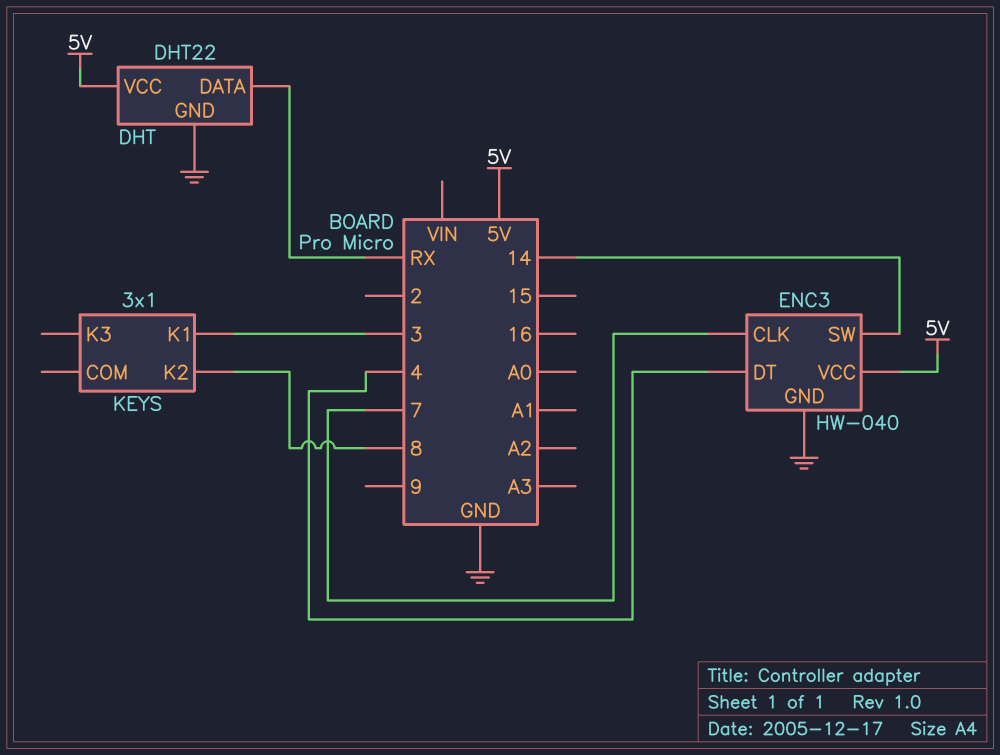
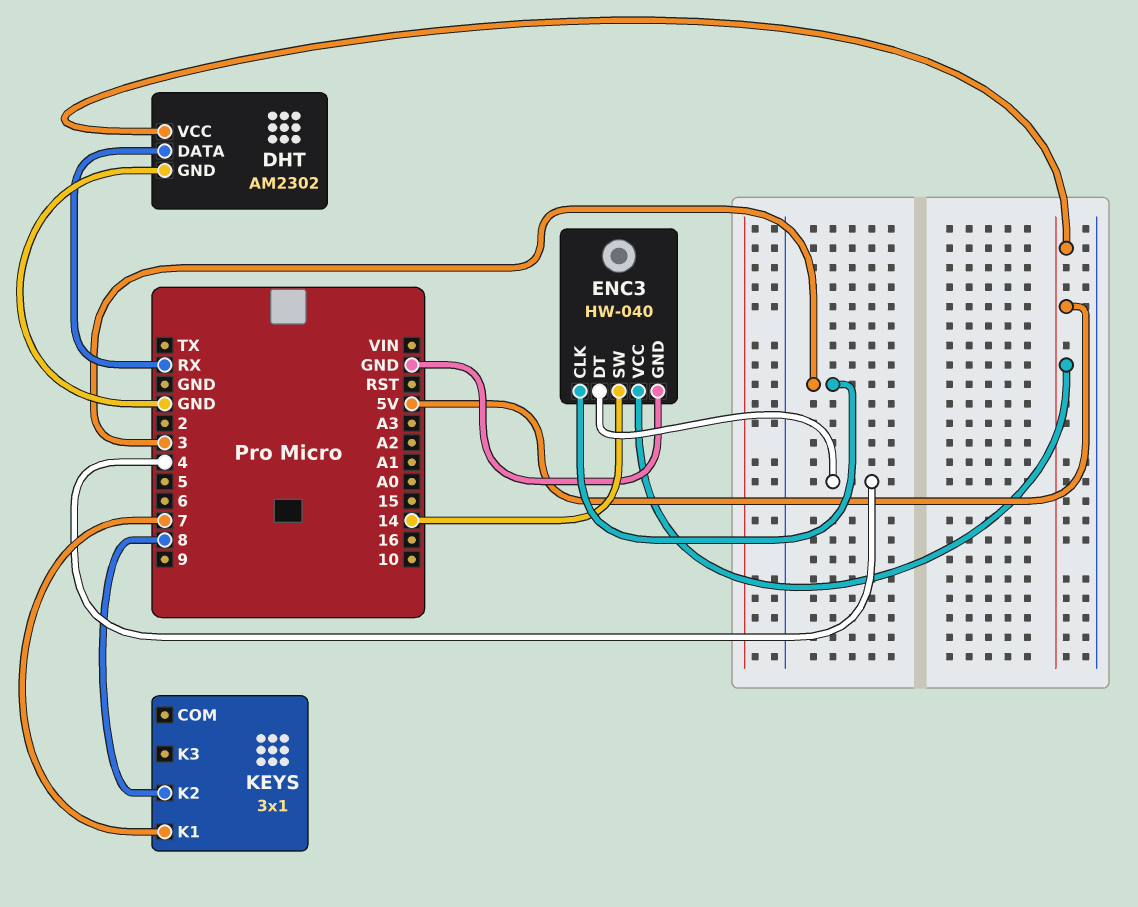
DHT: DHT22 -> AM2302
ENC3 pin CLK: 7 -> 3
KEYS pin K1: 3 -> 7

